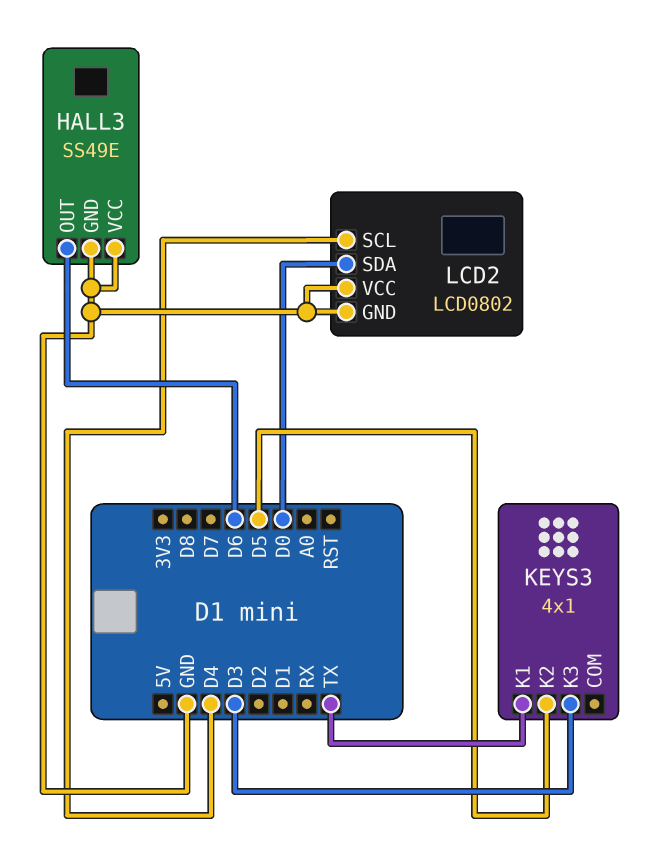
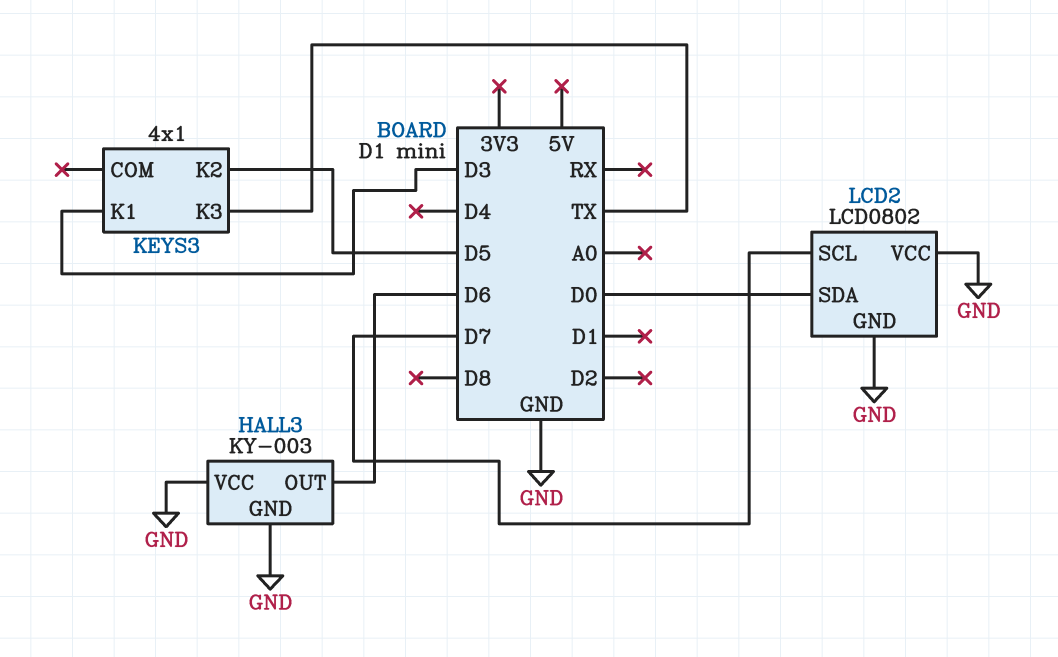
HALL3: SS49E -> KY-003
KEYS3 pin K1: TX -> D3
KEYS3 pin K3: D3 -> TX
LCD2 pin SCL: D4 -> D7

